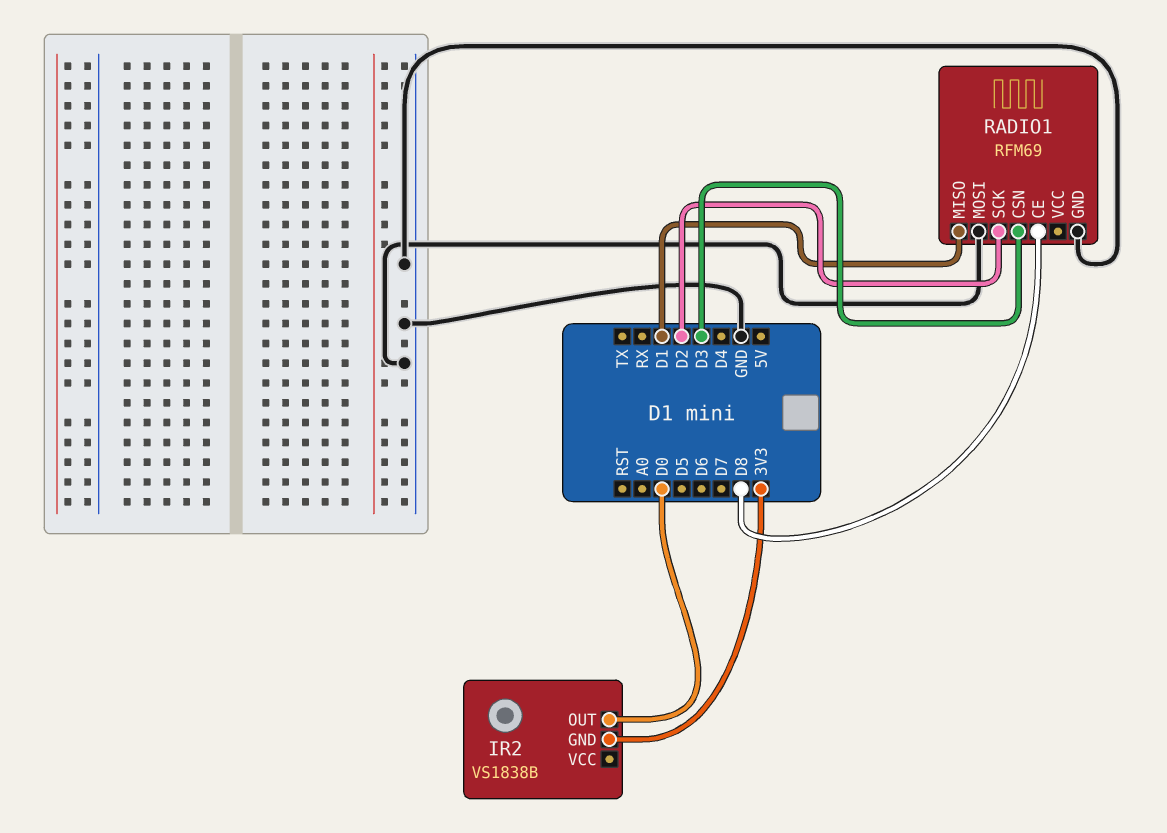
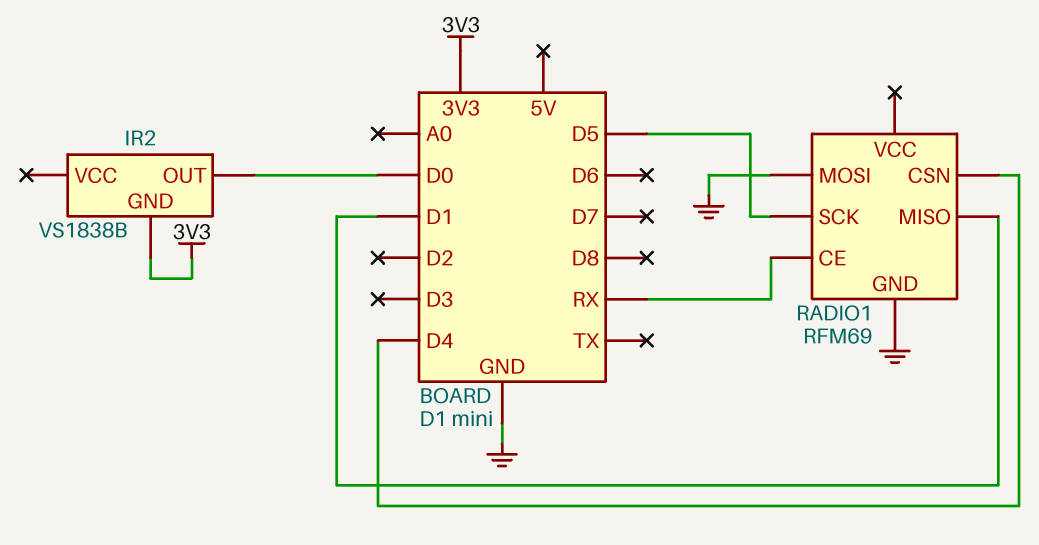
RADIO1 pin CE: D8 -> RX
RADIO1 pin CSN: D3 -> D4
RADIO1 pin SCK: D2 -> D5

